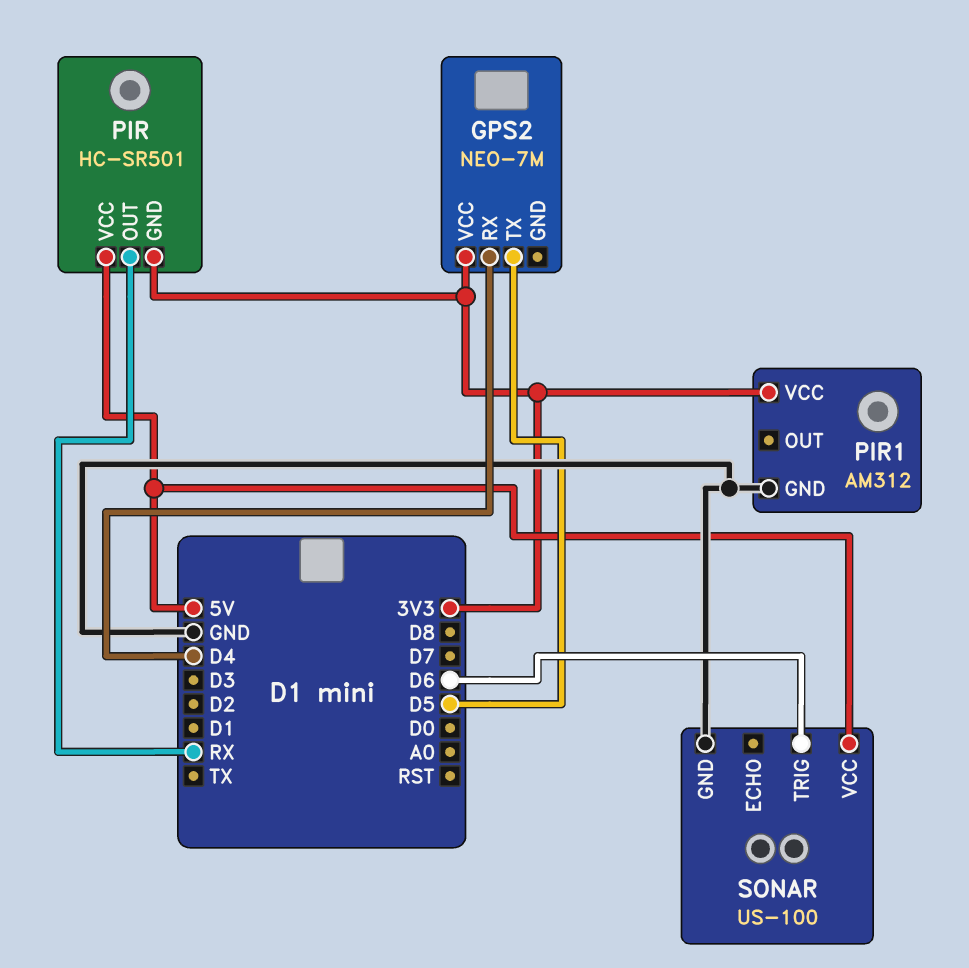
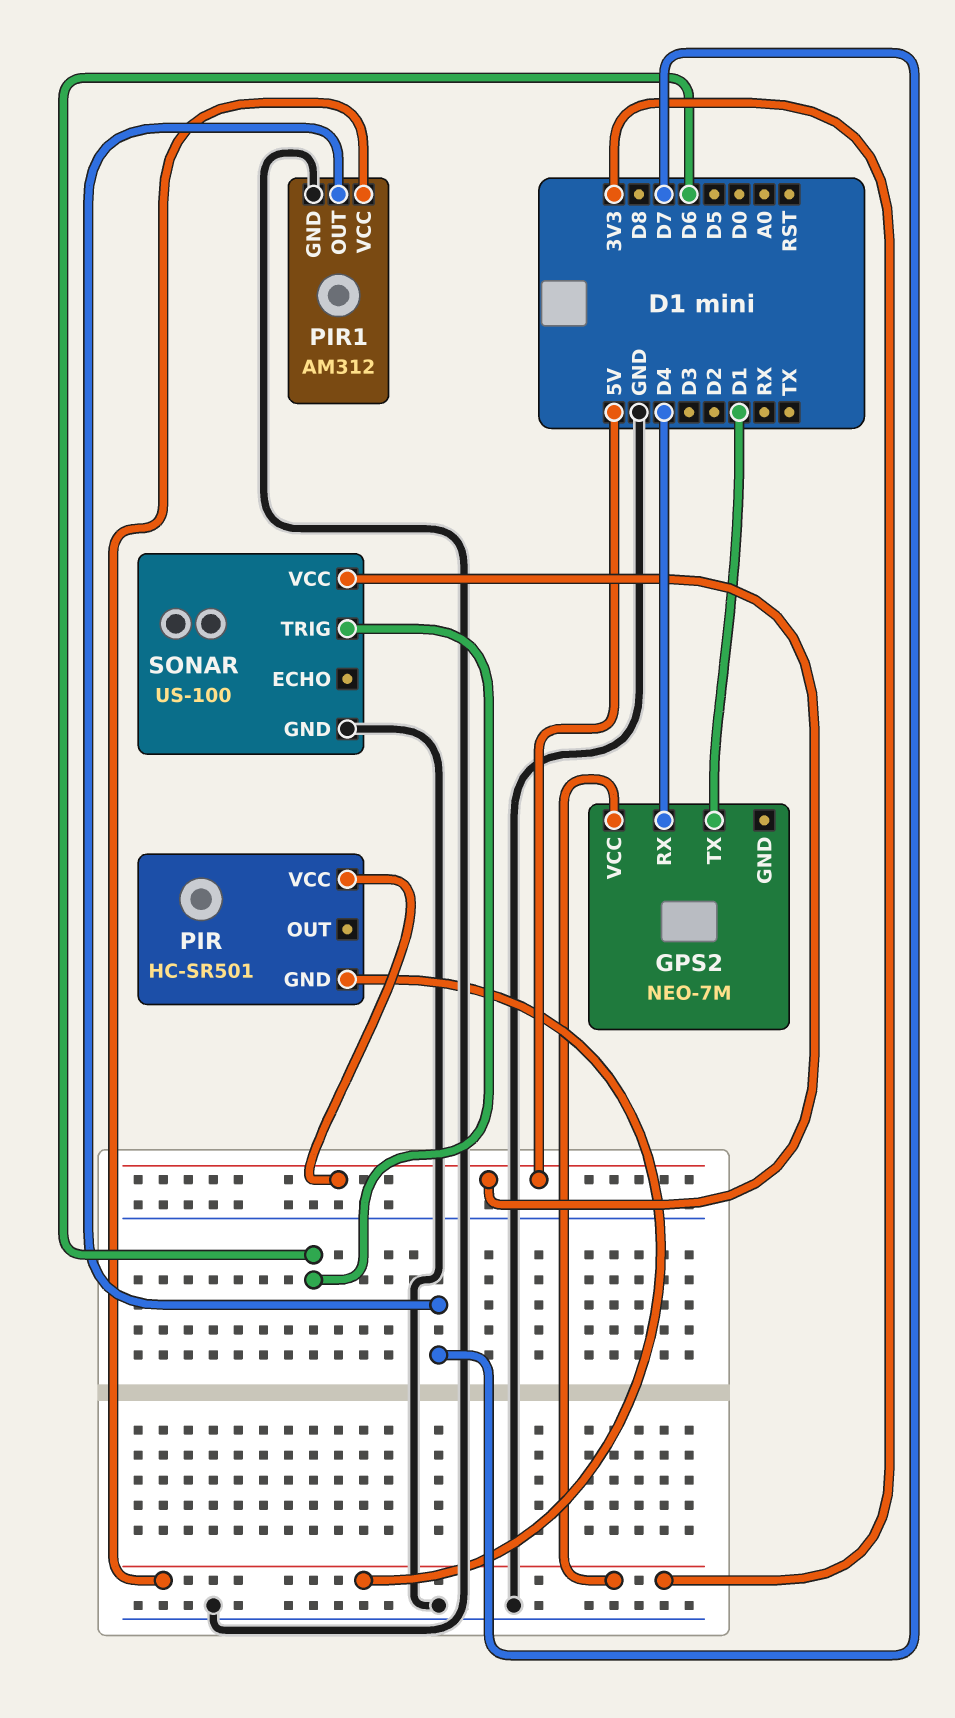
GPS2 pin TX: D5 -> D1
PIR pin OUT: RX -> none
PIR1 pin OUT: none -> D7

